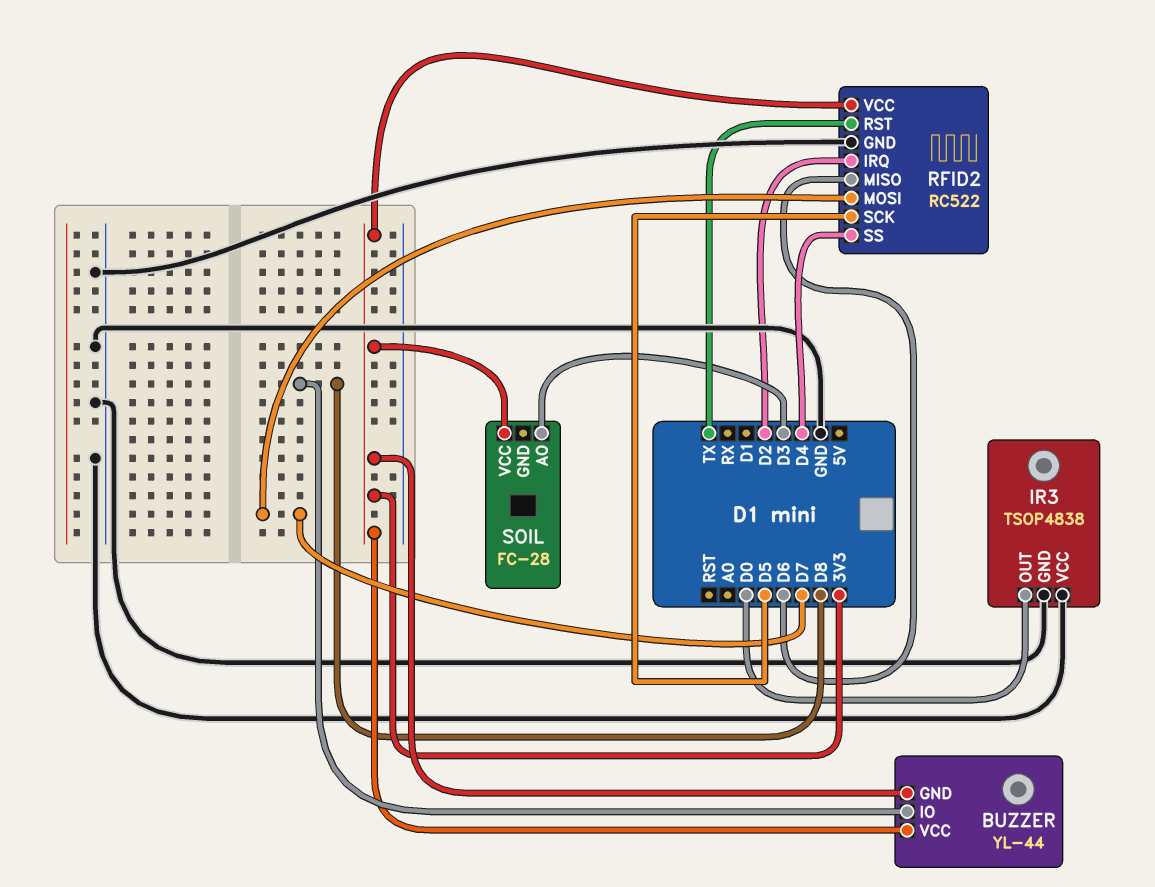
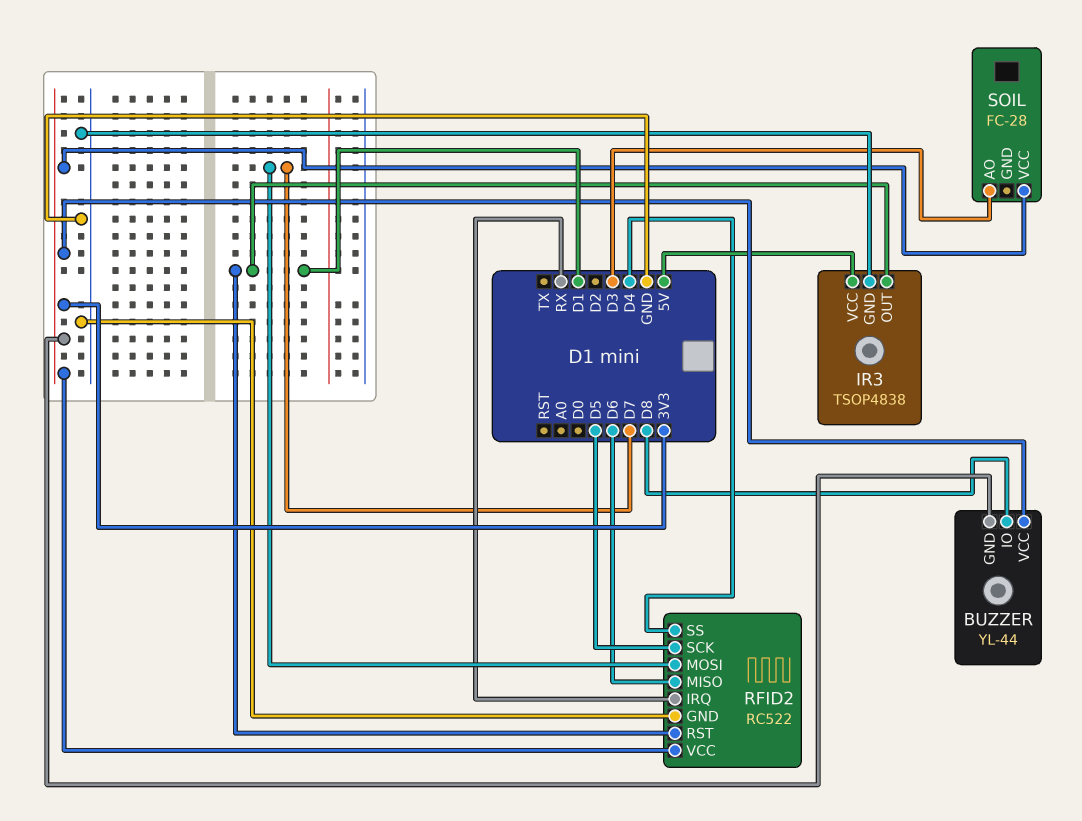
IR3 pin OUT: D0 -> D1
IR3 pin VCC: GND -> 5V
RFID2 pin IRQ: D2 -> RX
RFID2 pin RST: TX -> D1

